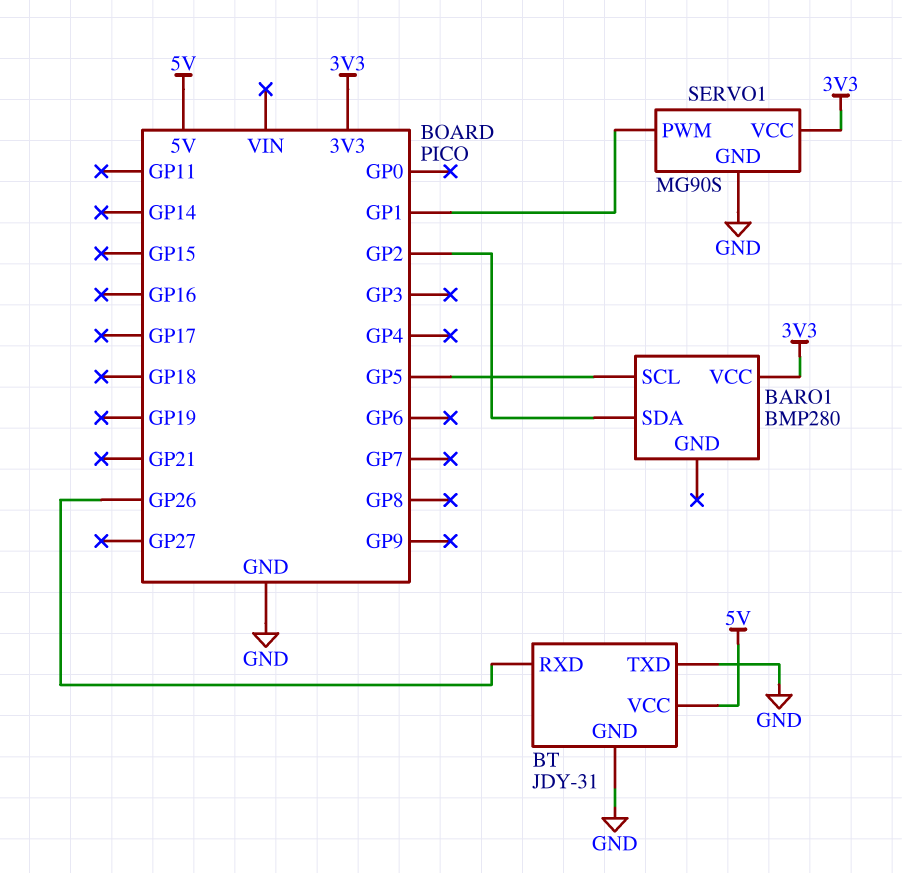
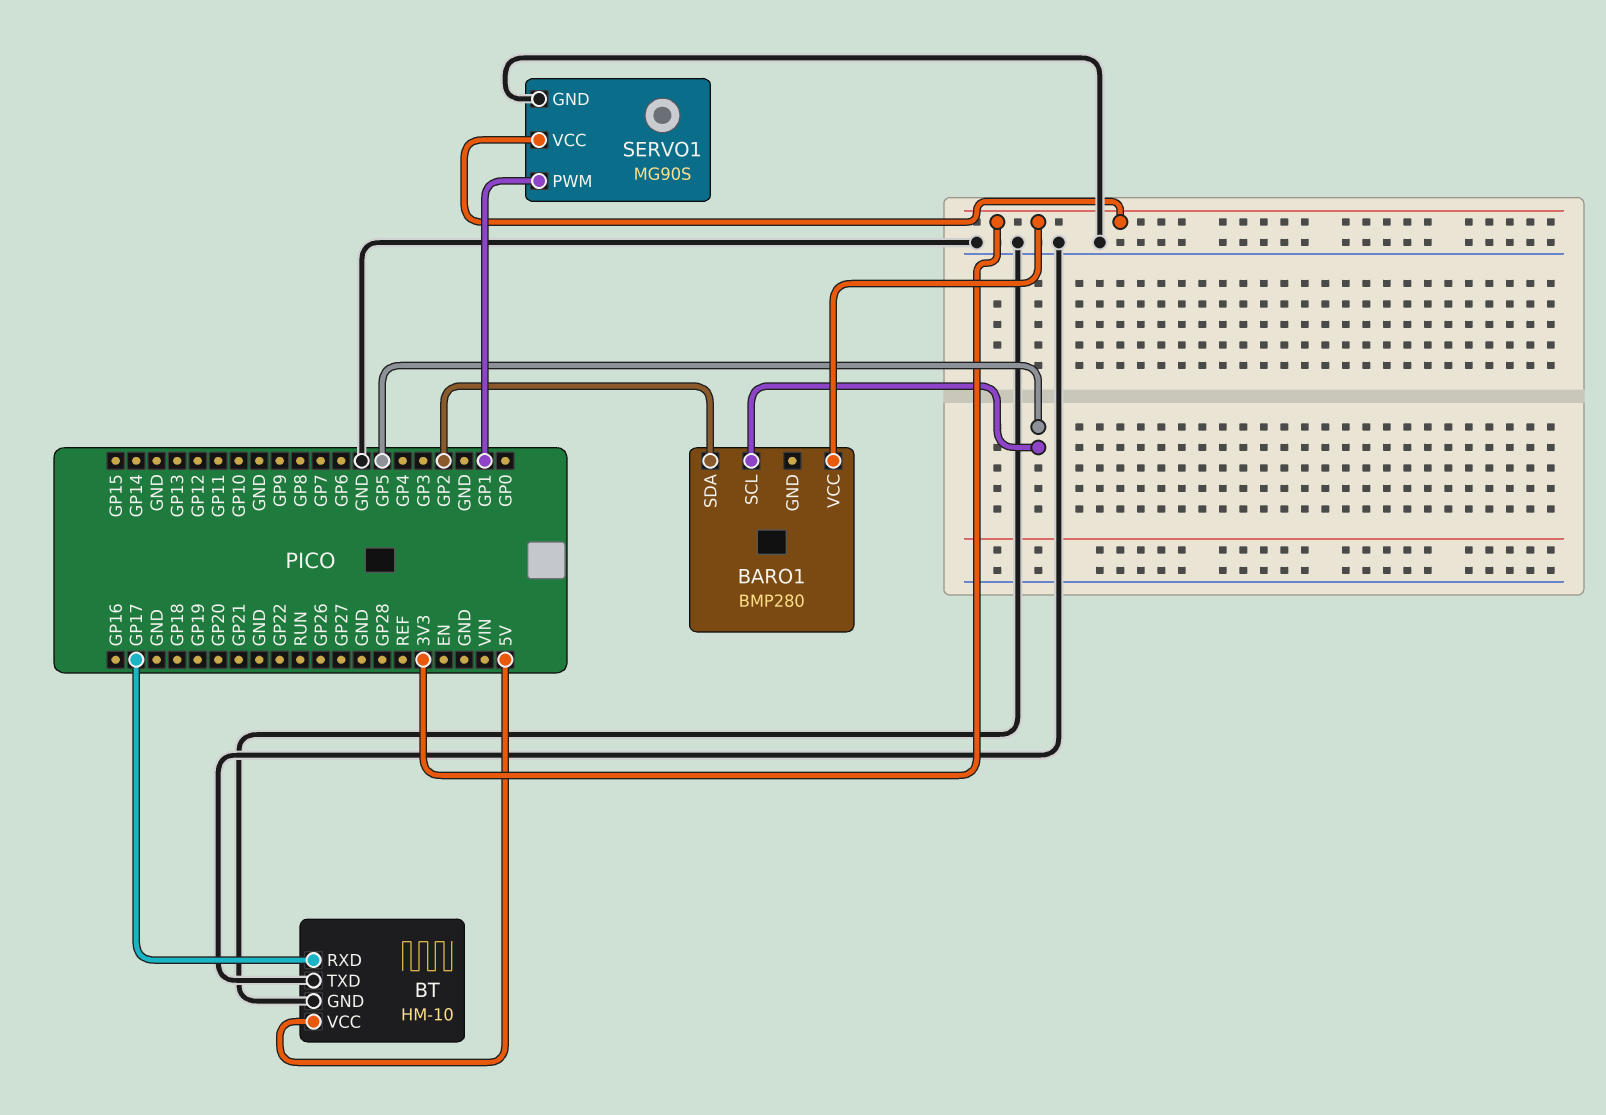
BT: JDY-31 -> HM-10
BT pin RXD: GP26 -> GP17

